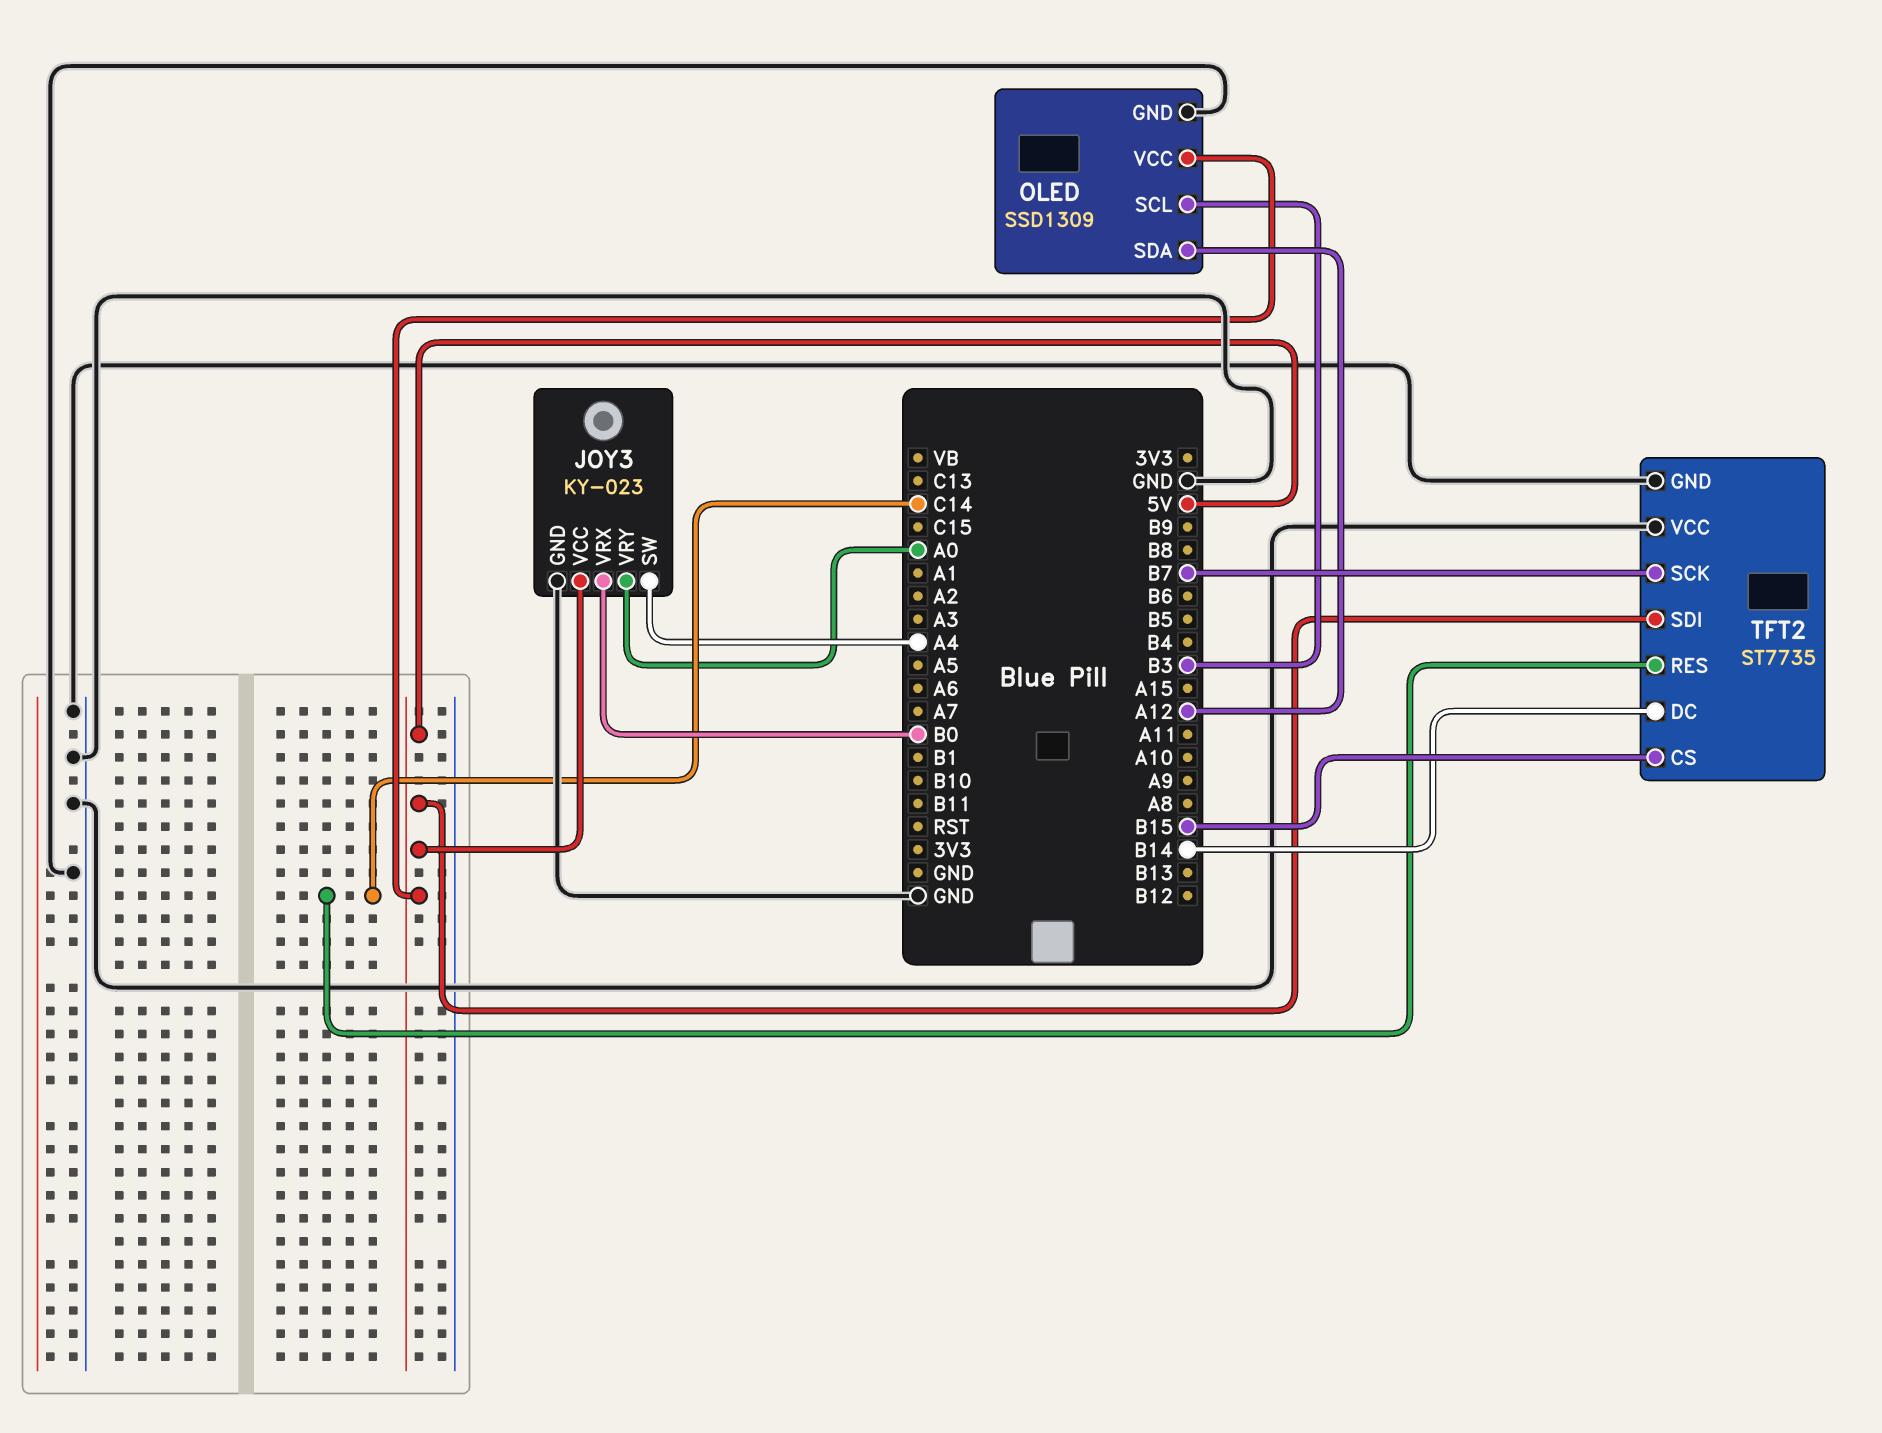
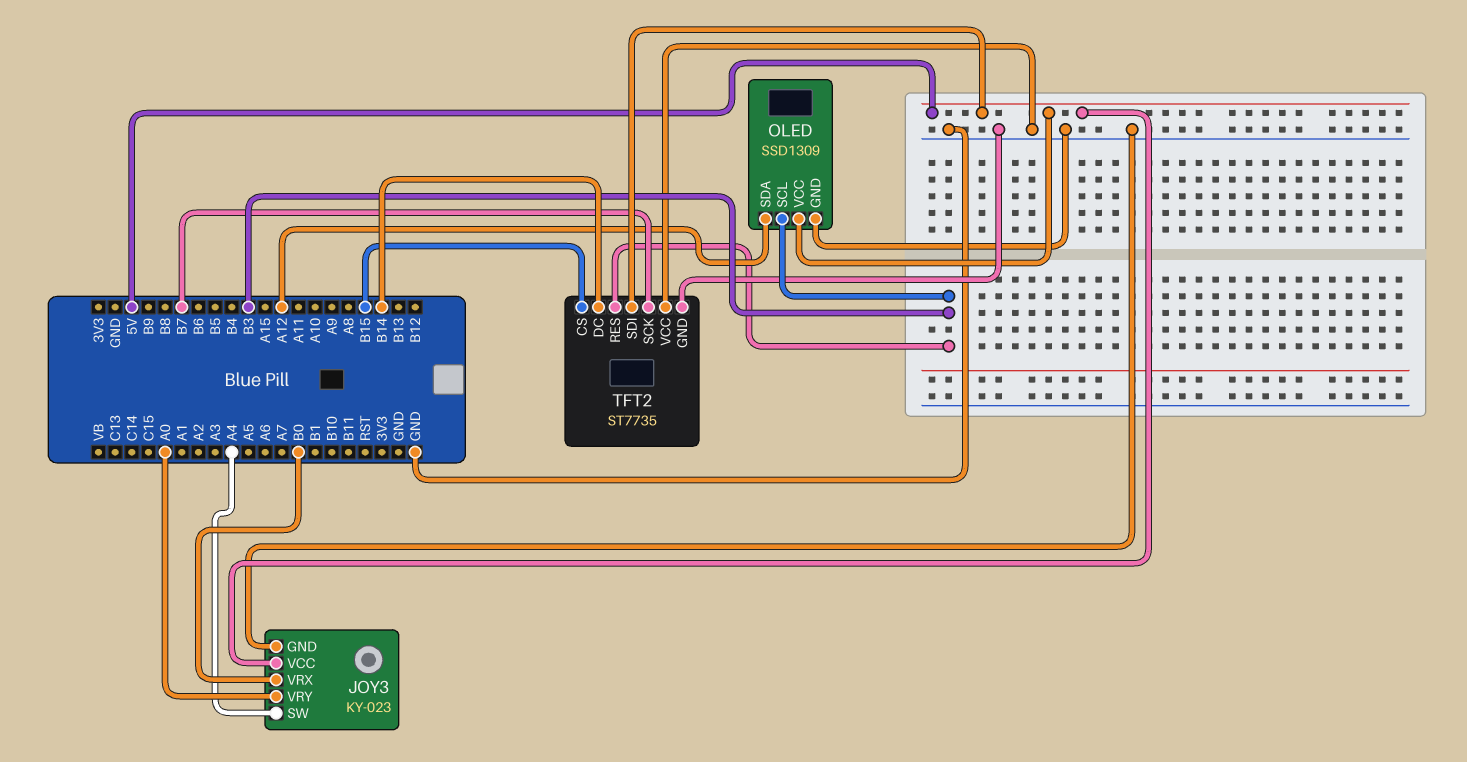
TFT2 pin RES: C14 -> B3

